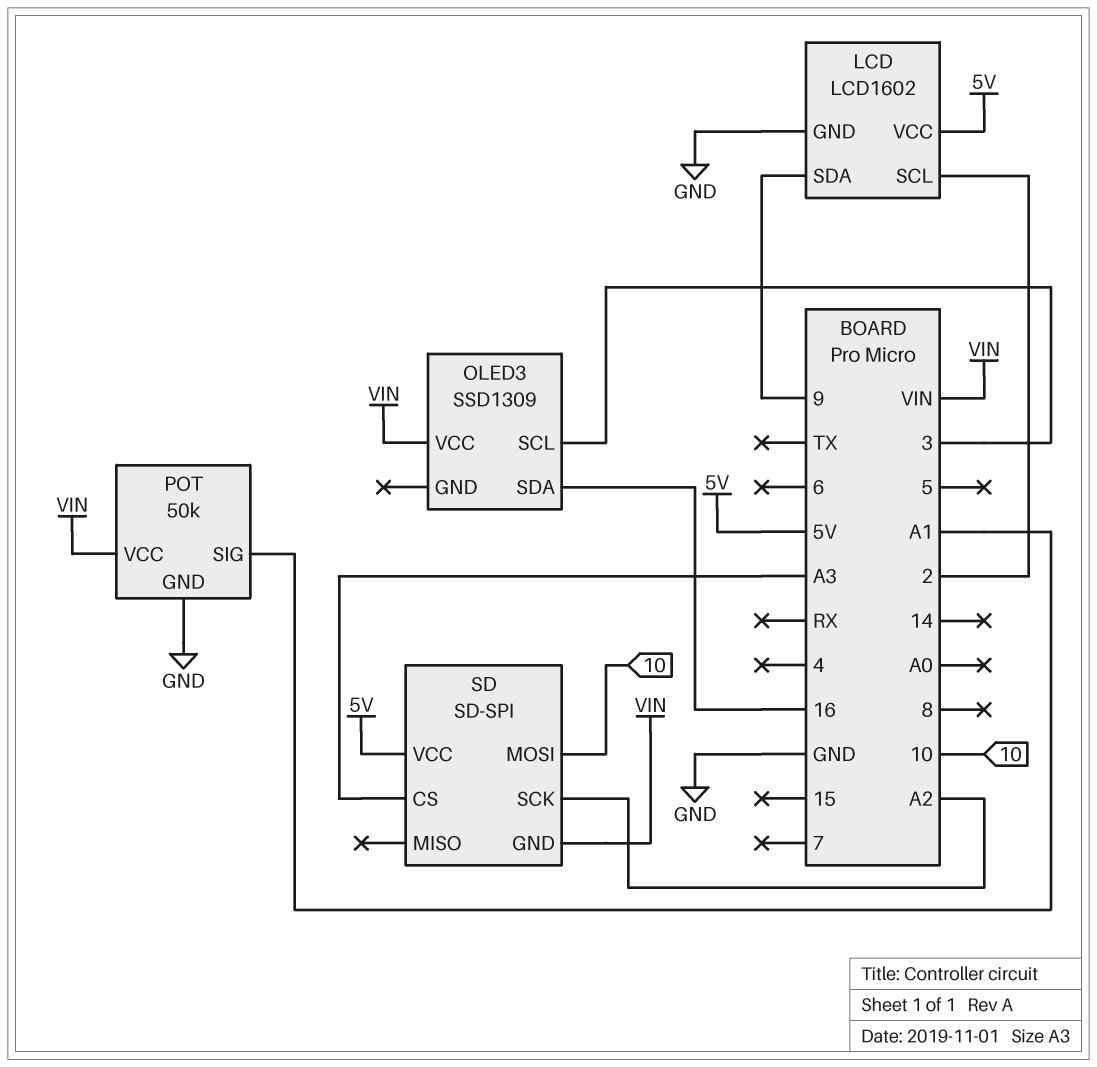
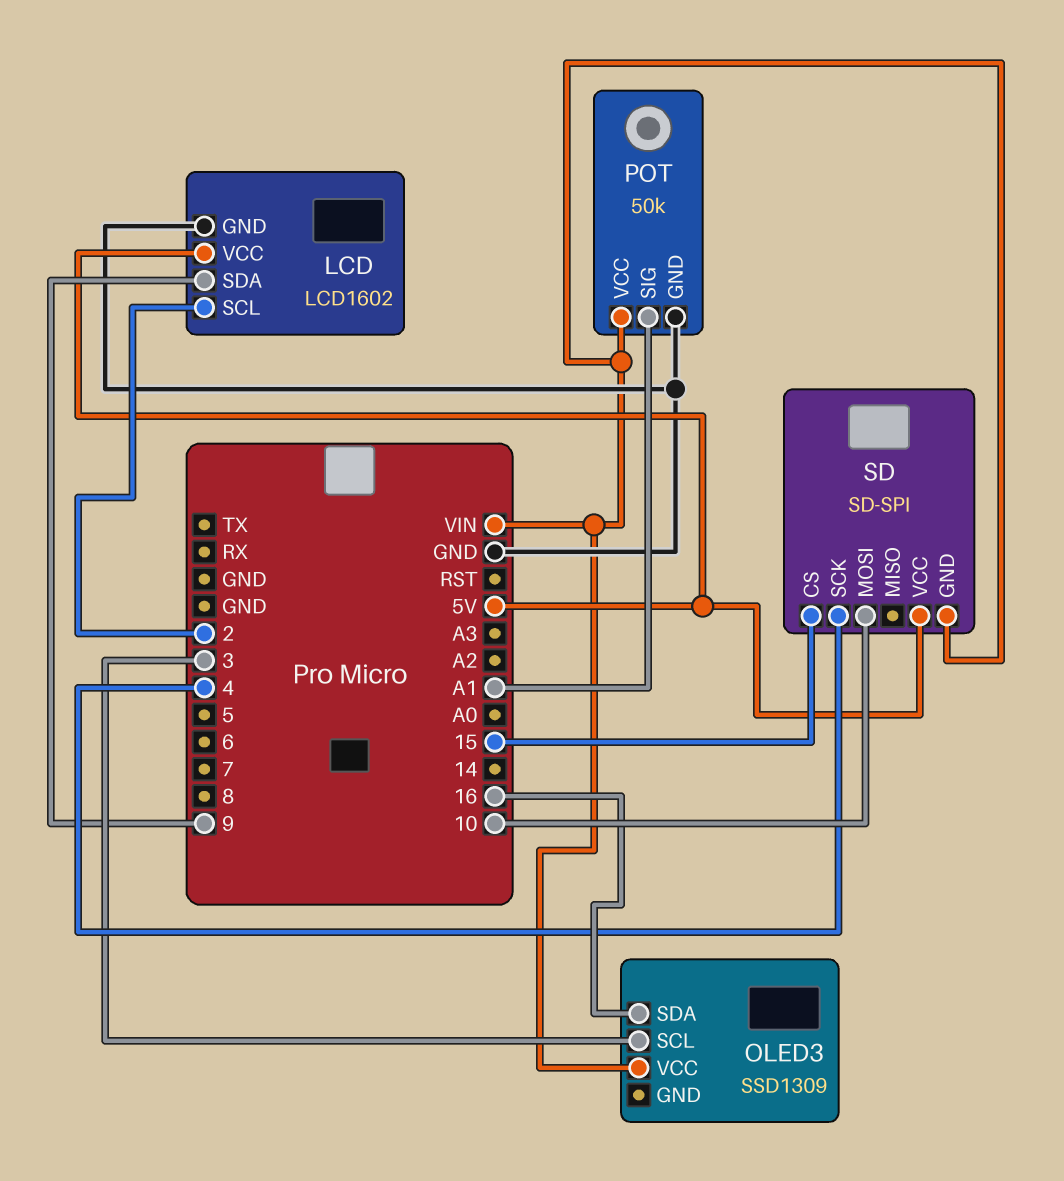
SD pin CS: A3 -> 15
SD pin SCK: A2 -> 4

